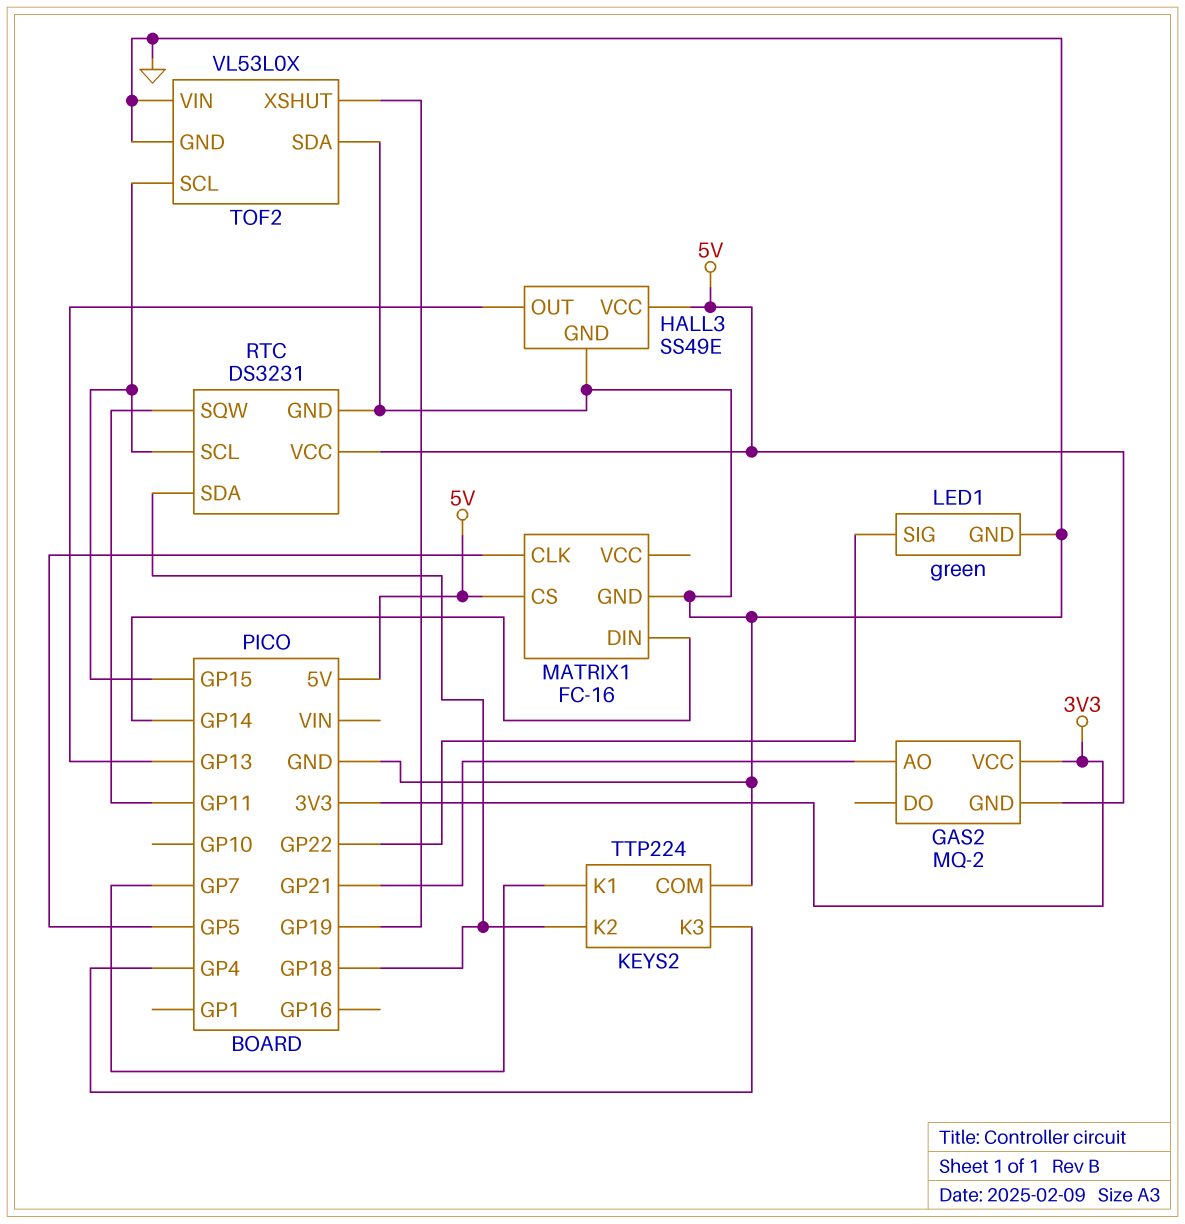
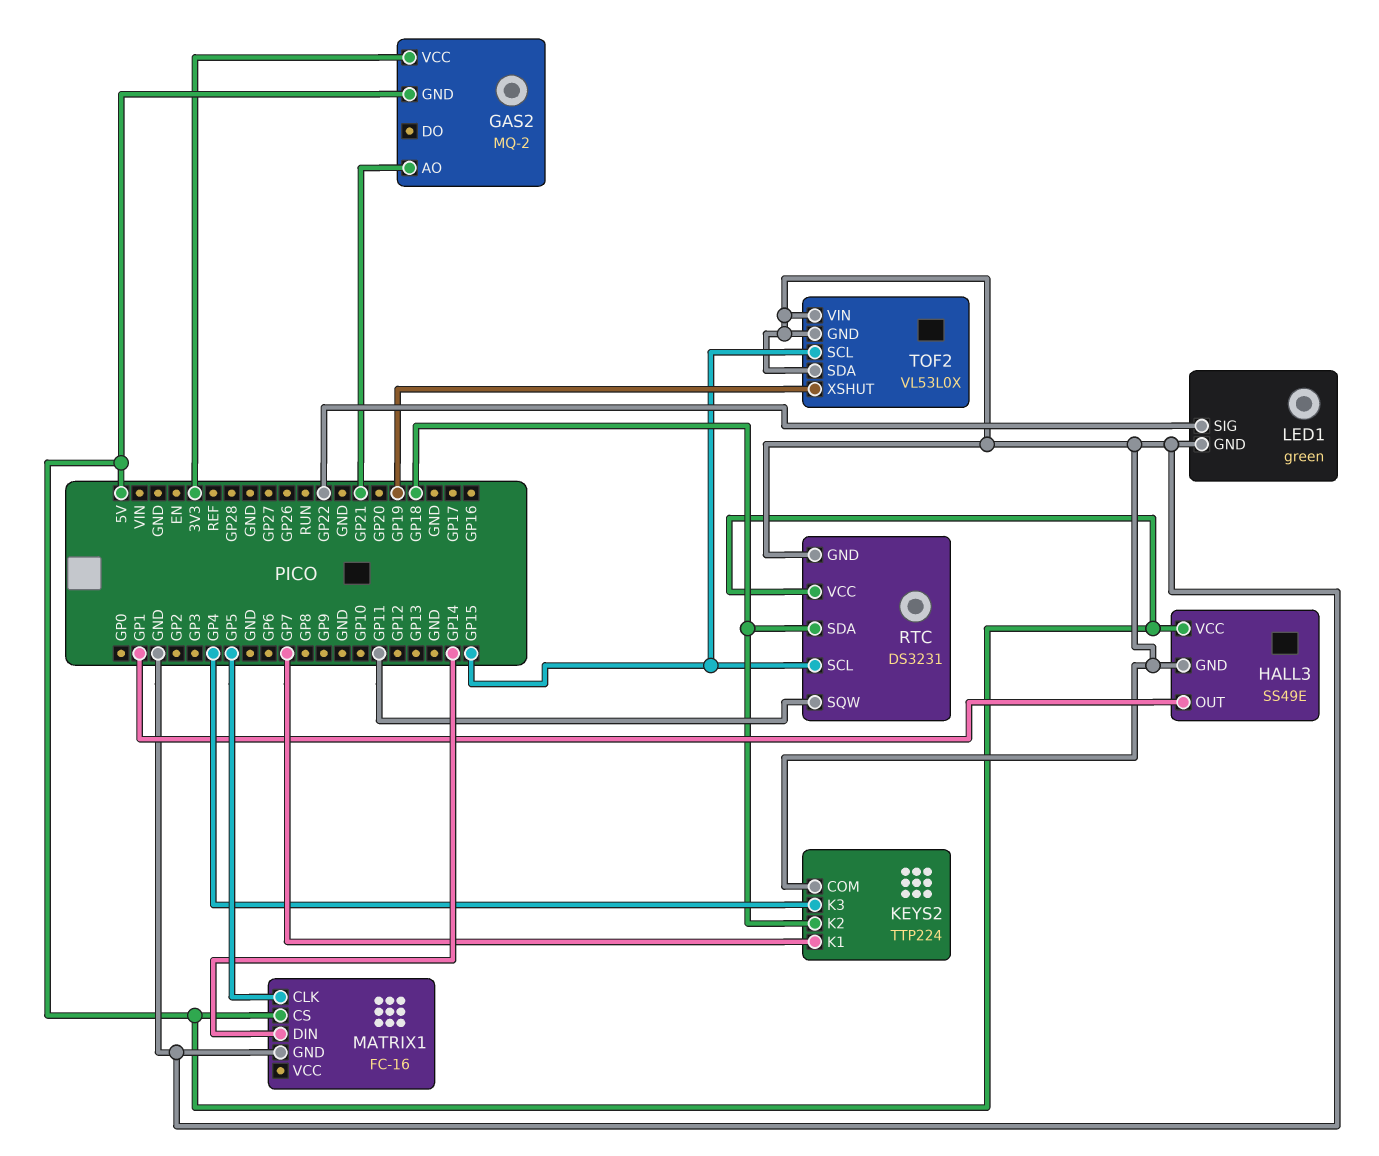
HALL3 pin OUT: GP13 -> GP1

